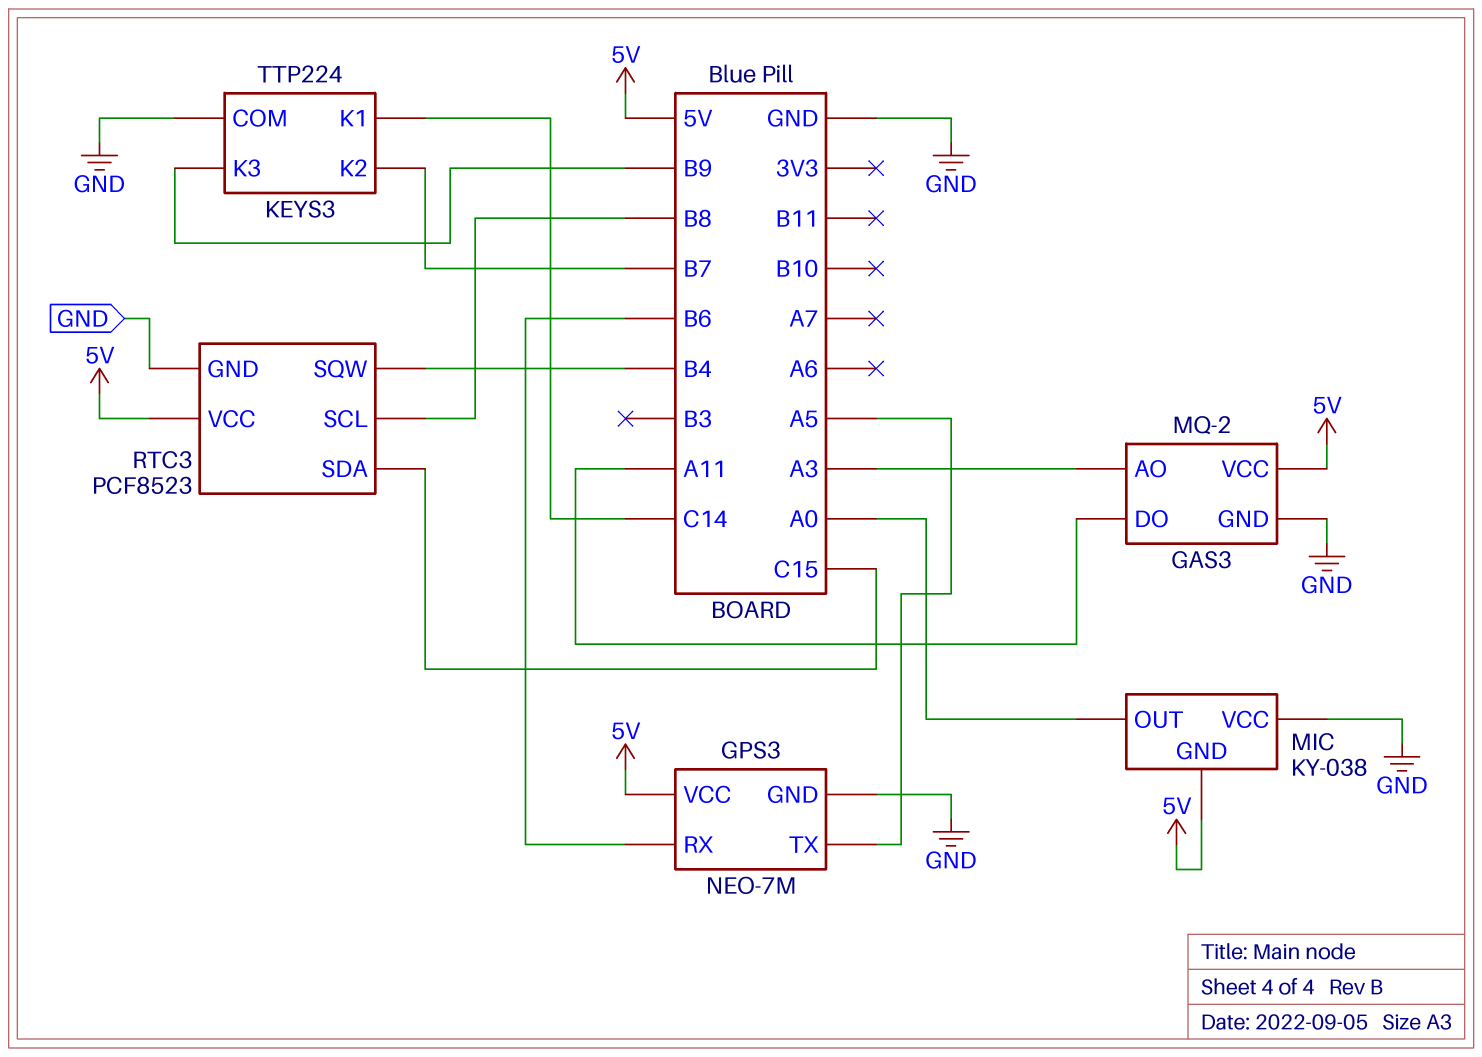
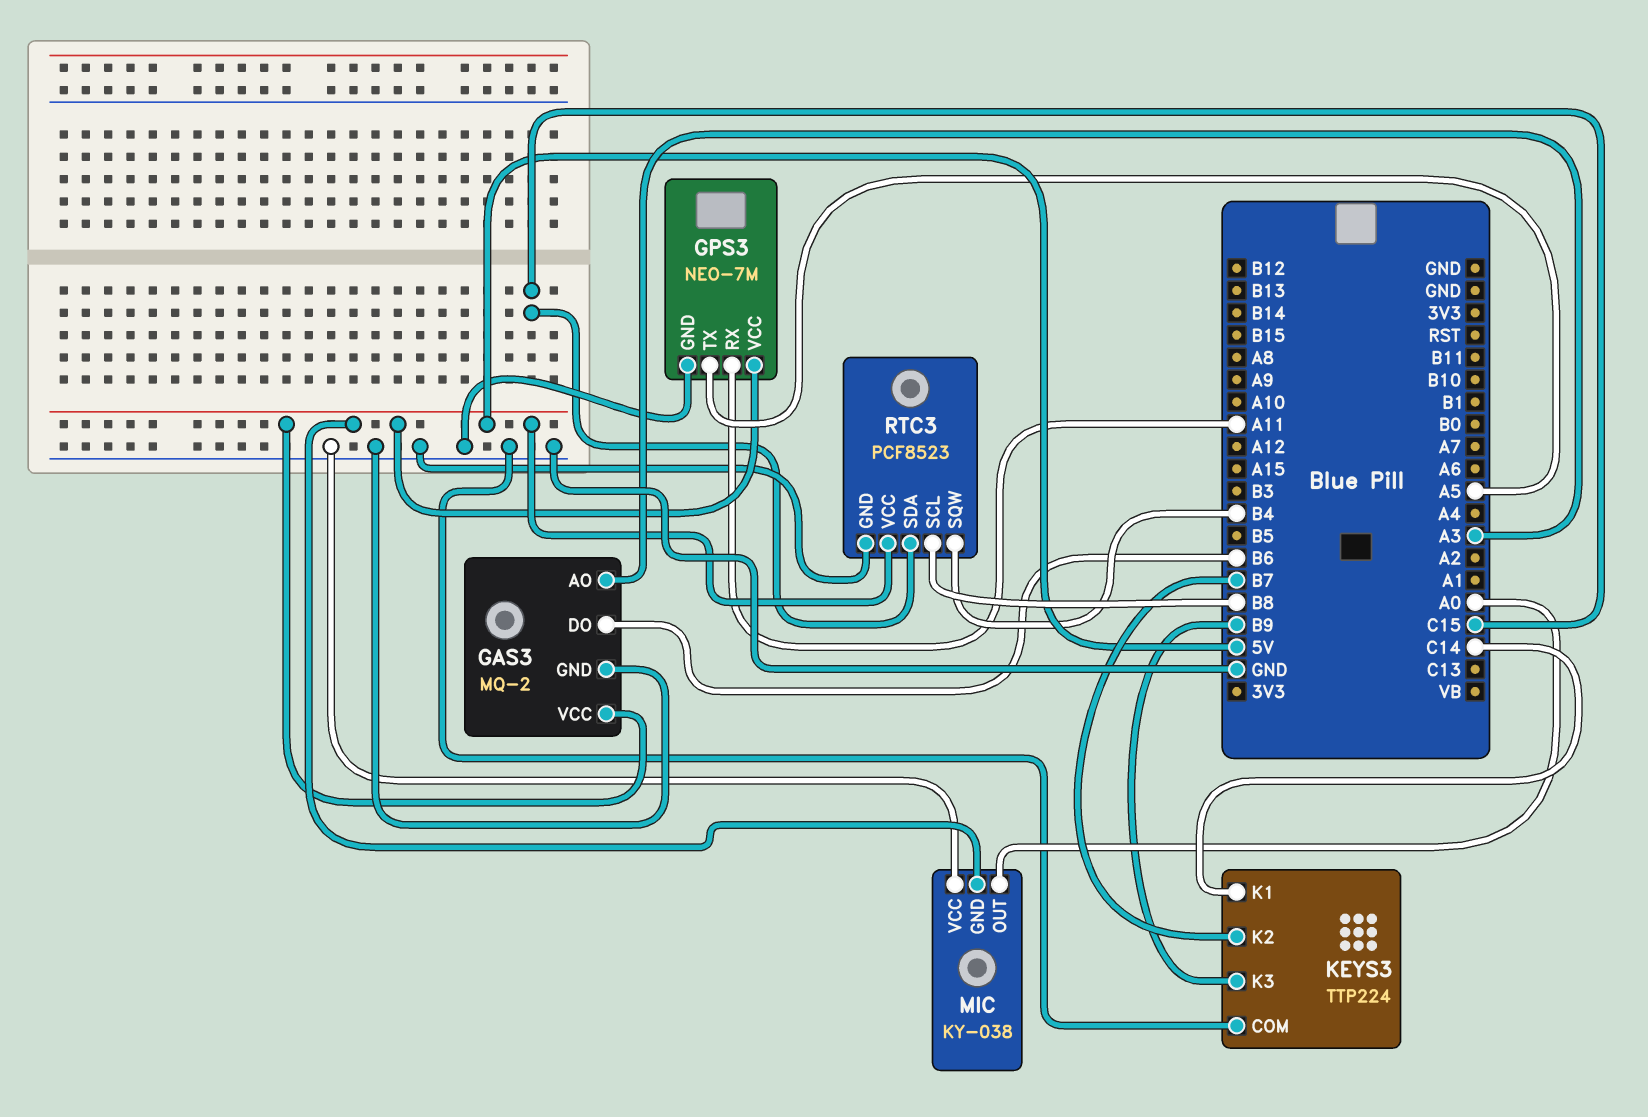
GAS3 pin DO: A11 -> B6
GPS3 pin RX: B6 -> A11

